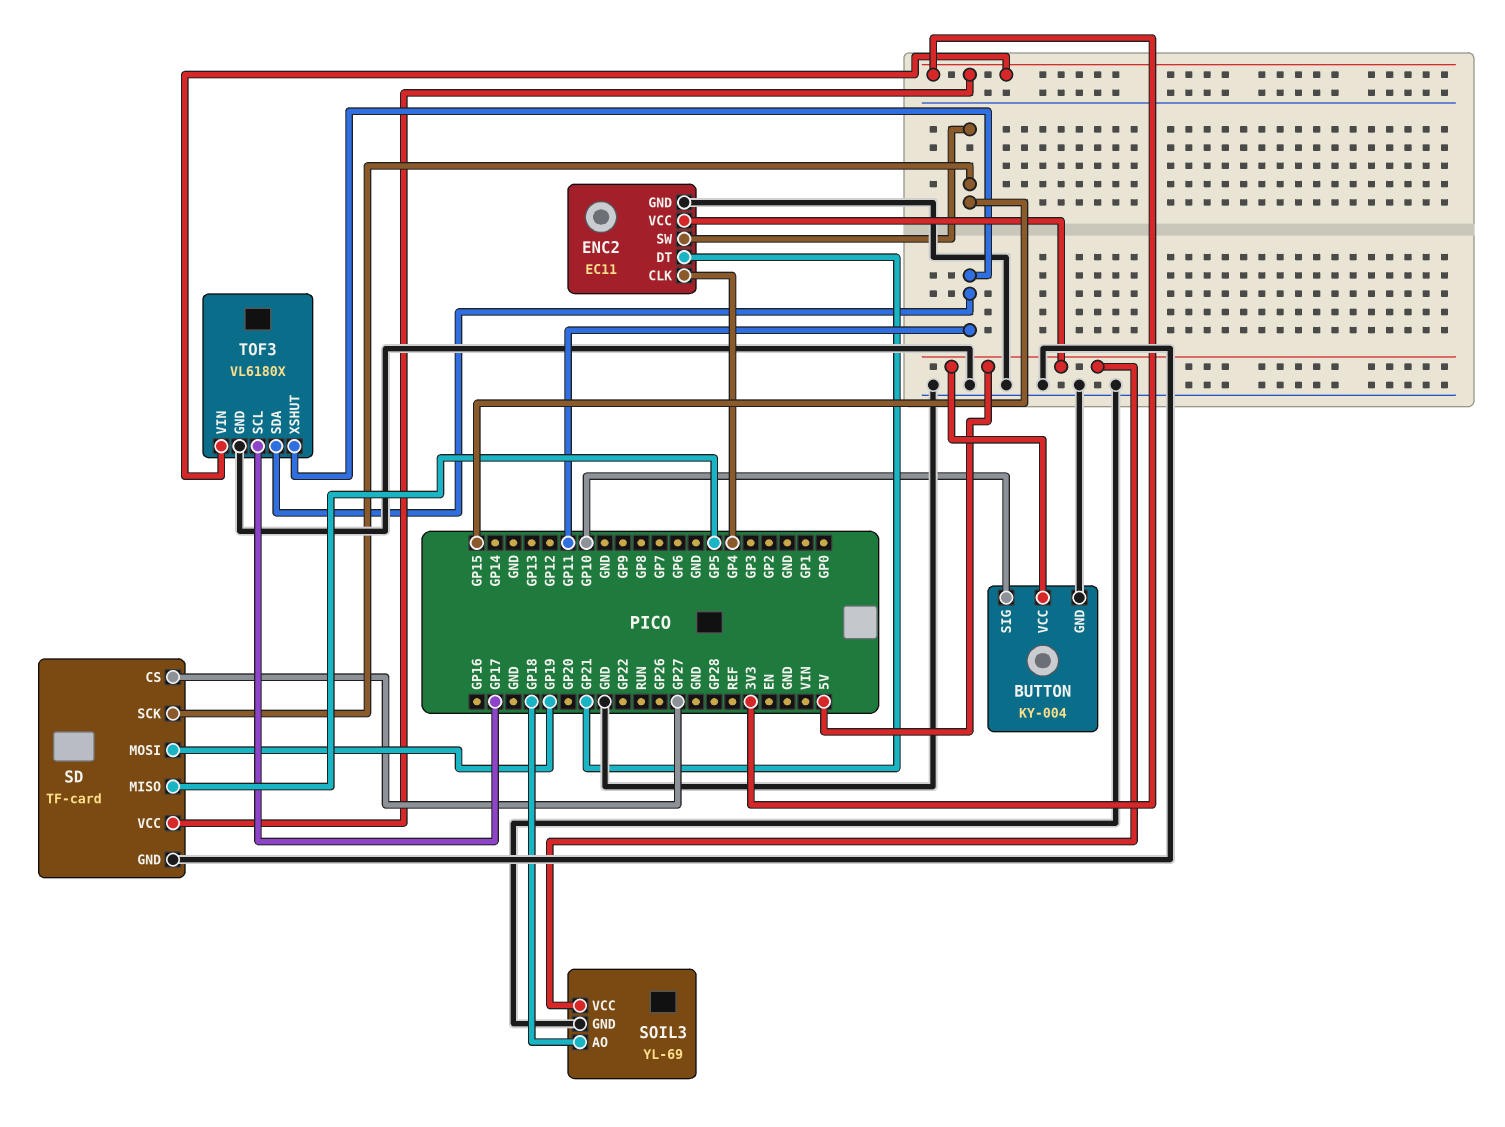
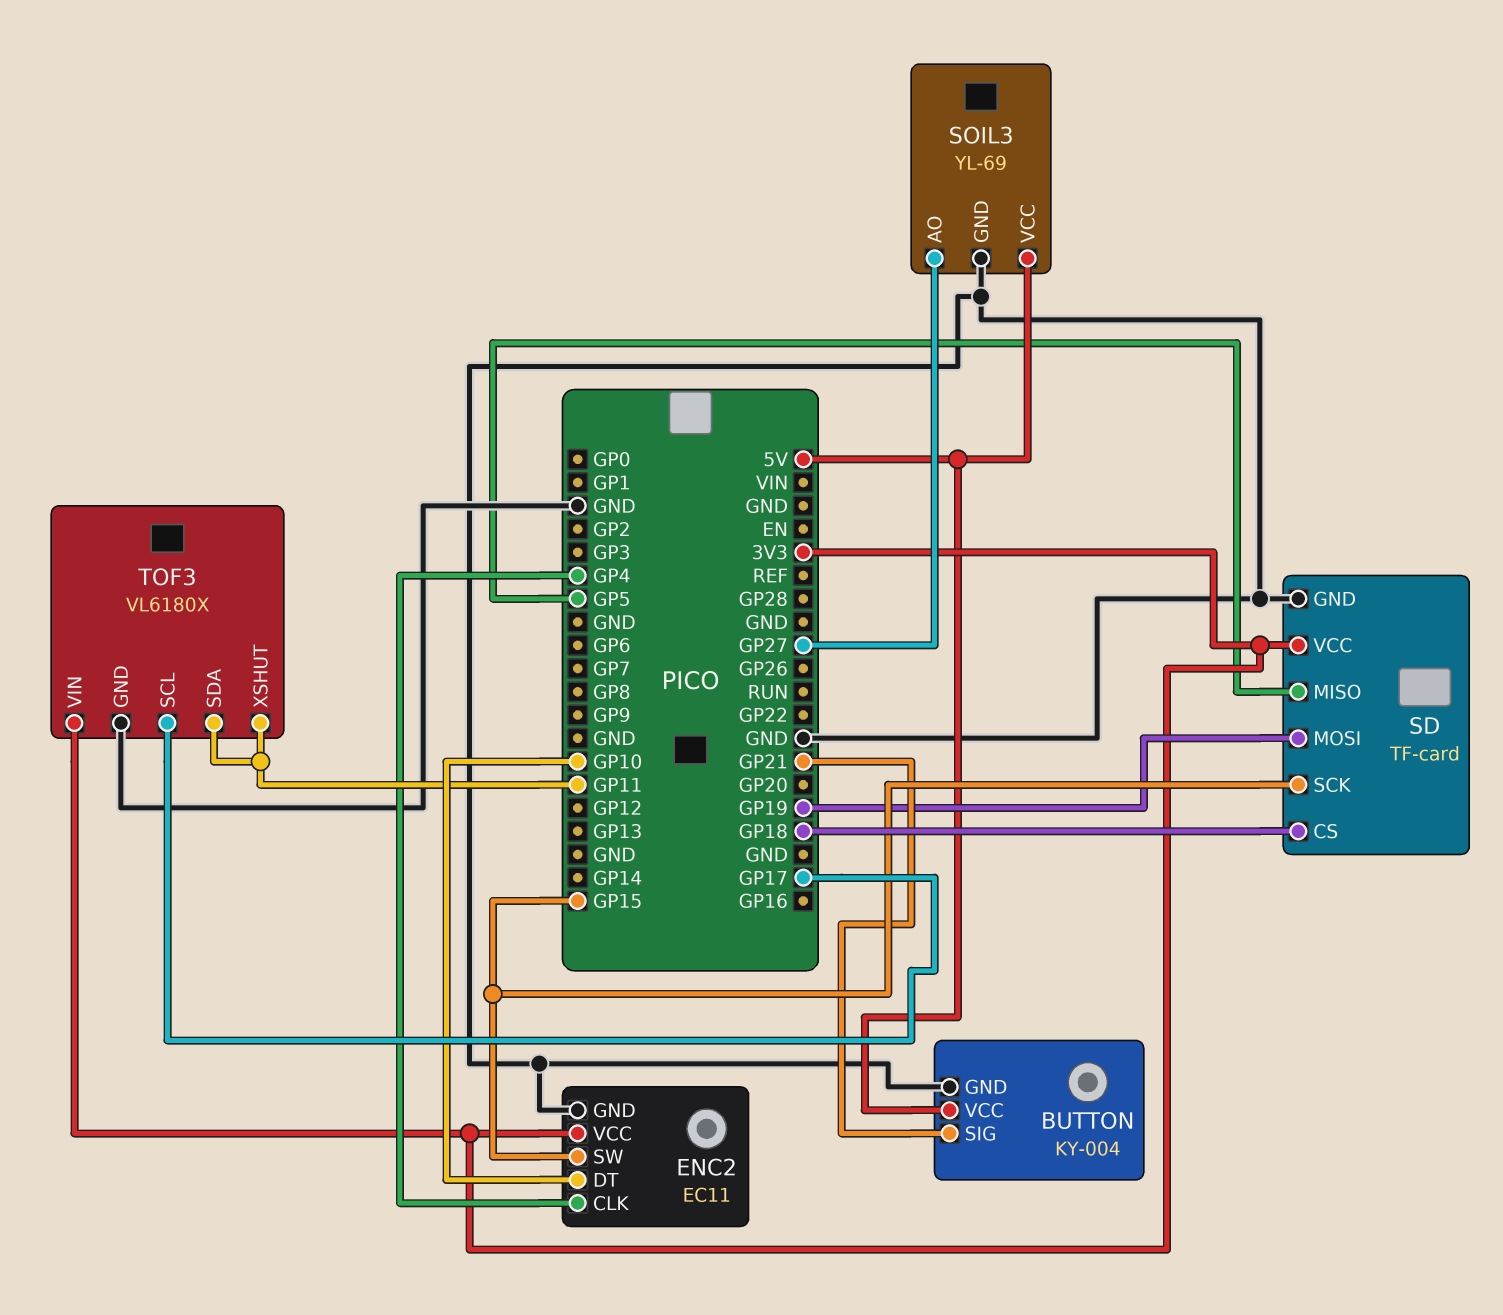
BUTTON pin SIG: GP10 -> GP21
ENC2 pin DT: GP21 -> GP10
ENC2 pin VCC: 5V -> 3V3
SD pin CS: GP27 -> GP18
SOIL3 pin AO: GP18 -> GP27

